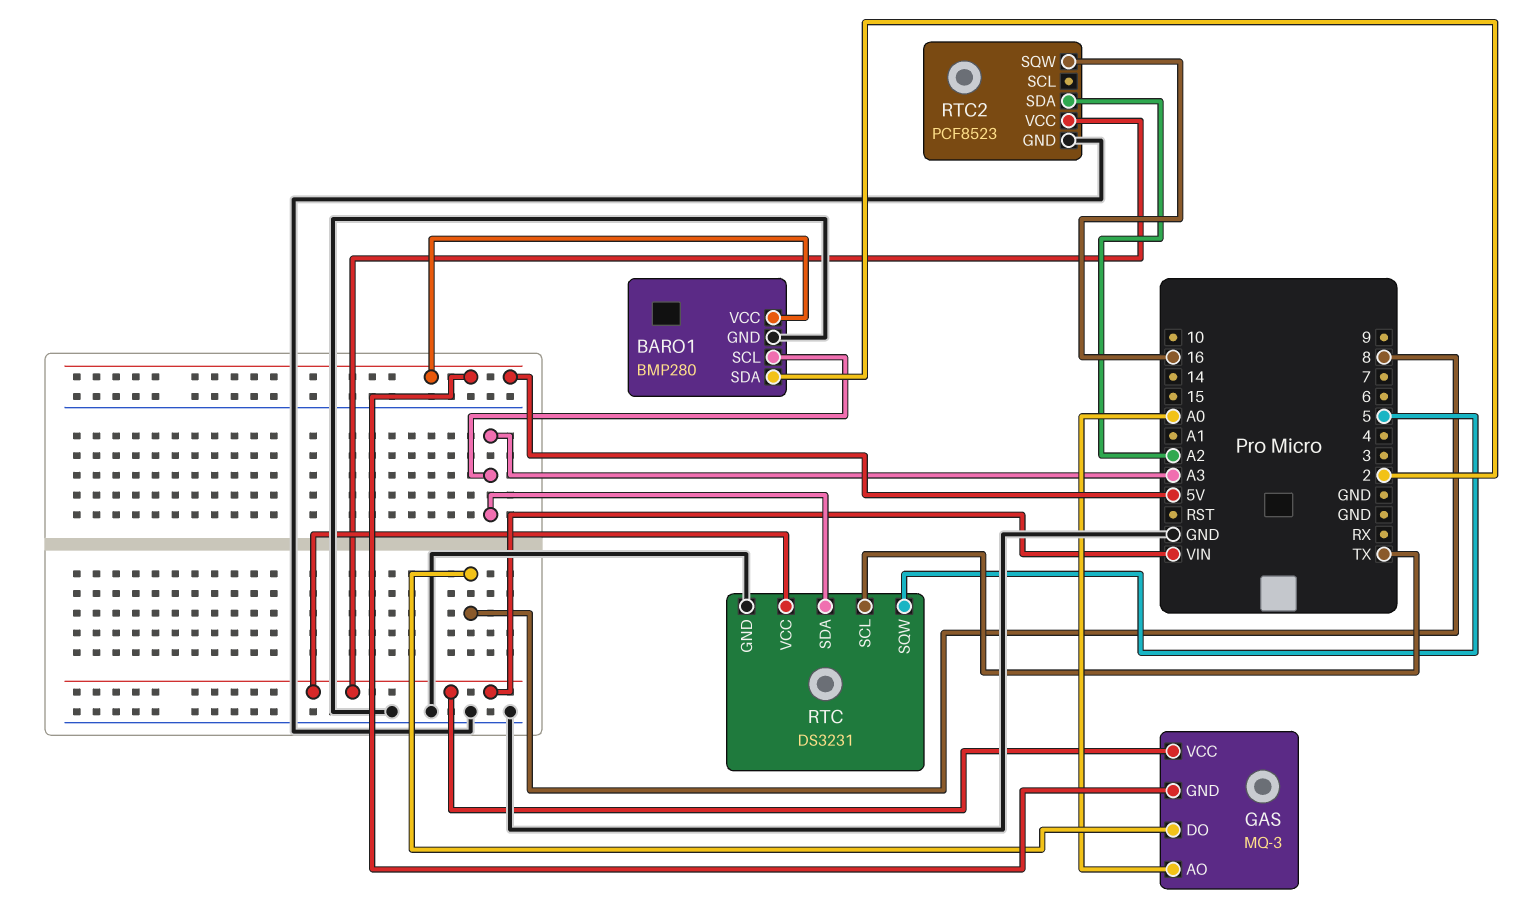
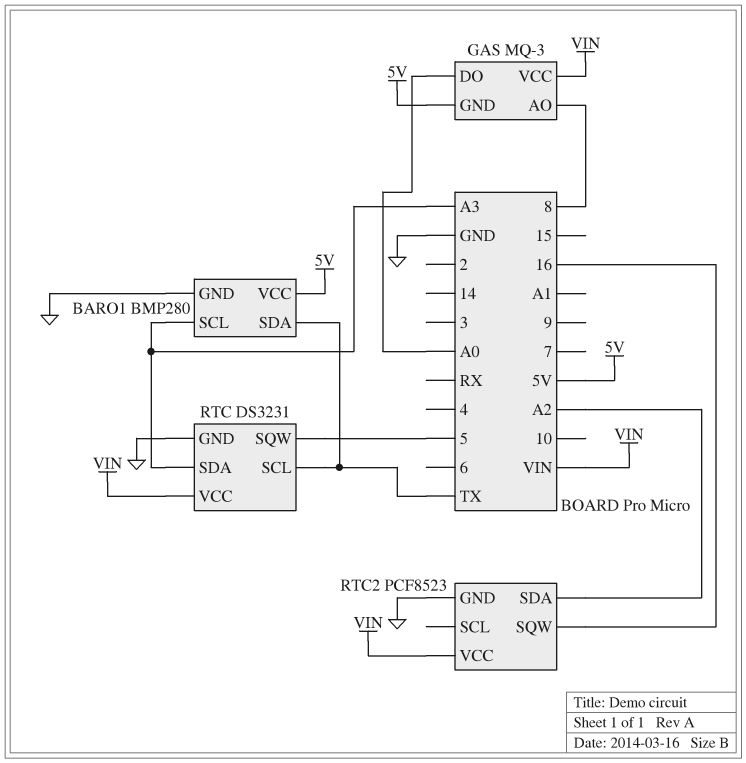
BARO1 pin SDA: 2 -> TX
GAS pin AO: A0 -> 8
GAS pin DO: 8 -> A0

